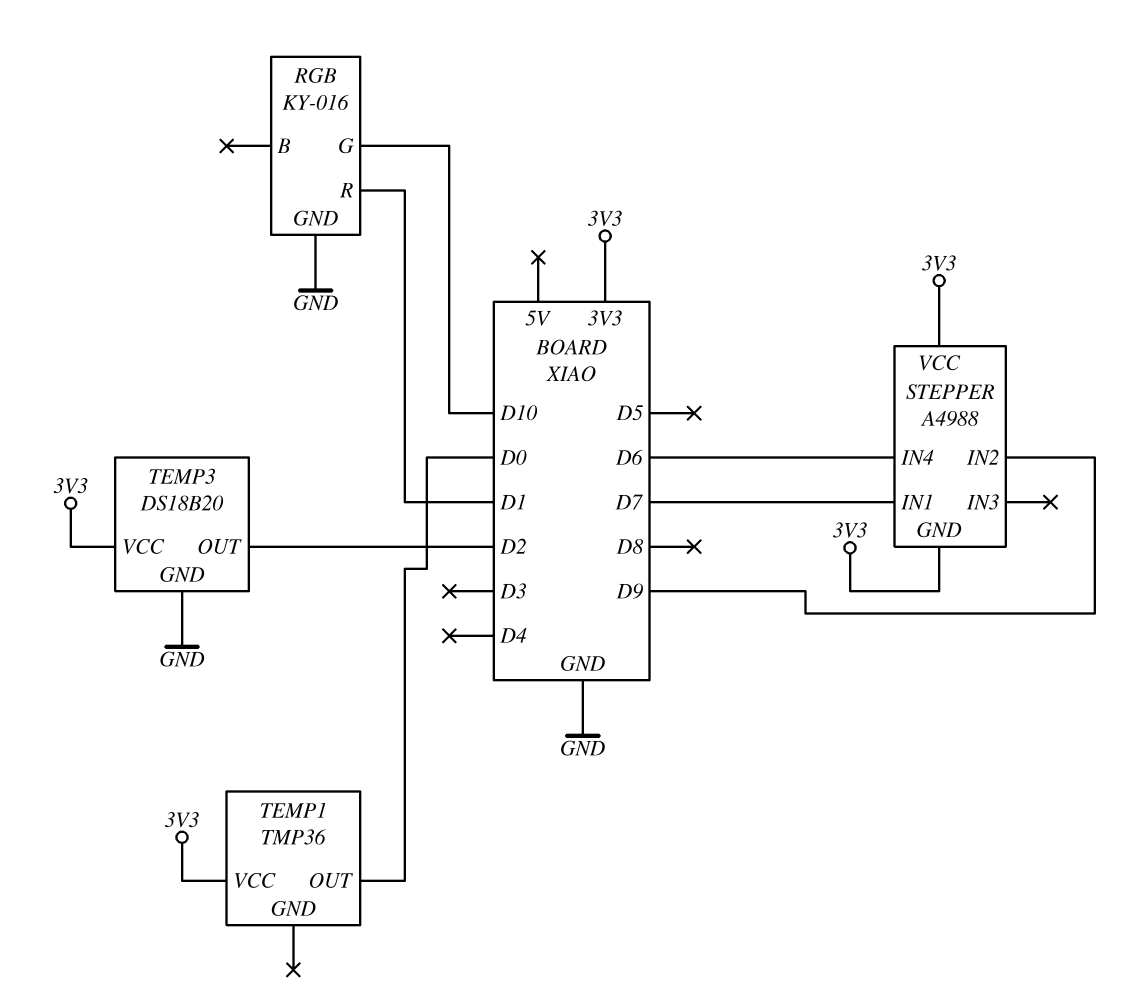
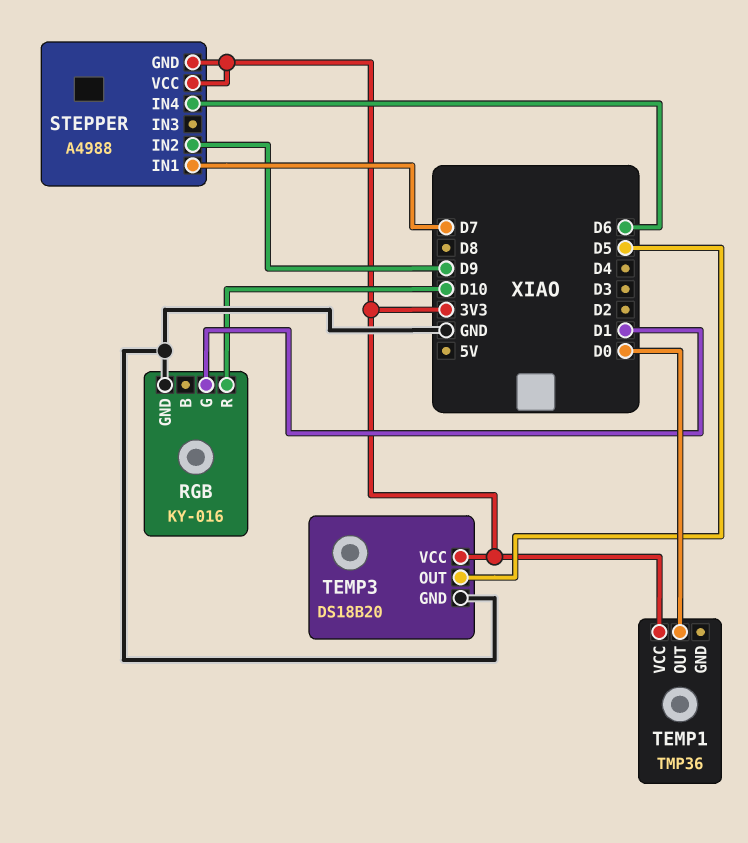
RGB pin G: D10 -> D1
RGB pin R: D1 -> D10
TEMP3 pin OUT: D2 -> D5

